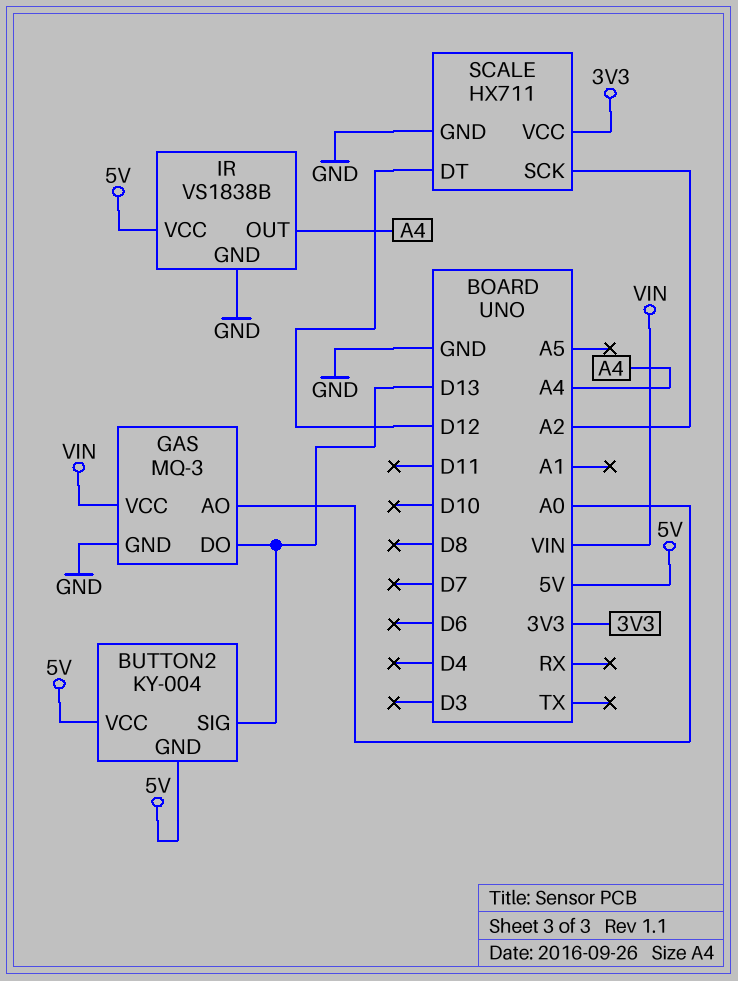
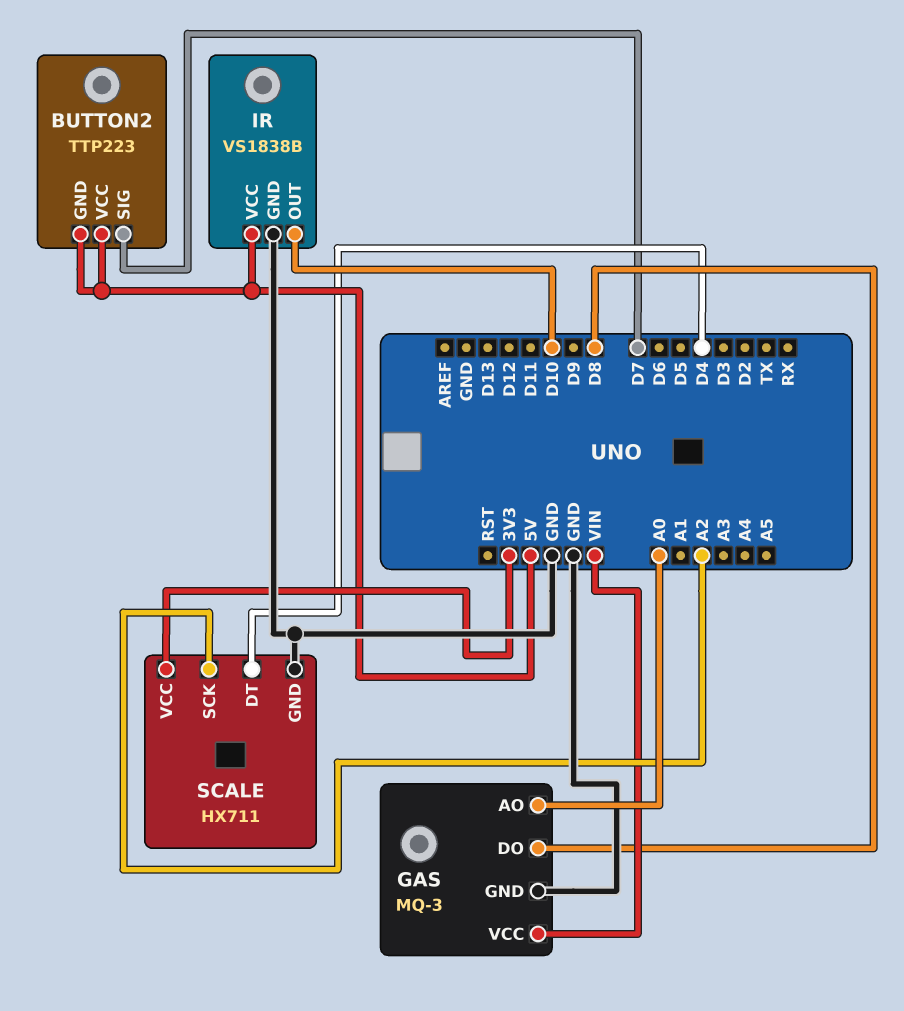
BUTTON2: KY-004 -> TTP223
BUTTON2 pin SIG: D13 -> D7
GAS pin DO: D13 -> D8
IR pin OUT: A4 -> D10
SCALE pin DT: D12 -> D4

